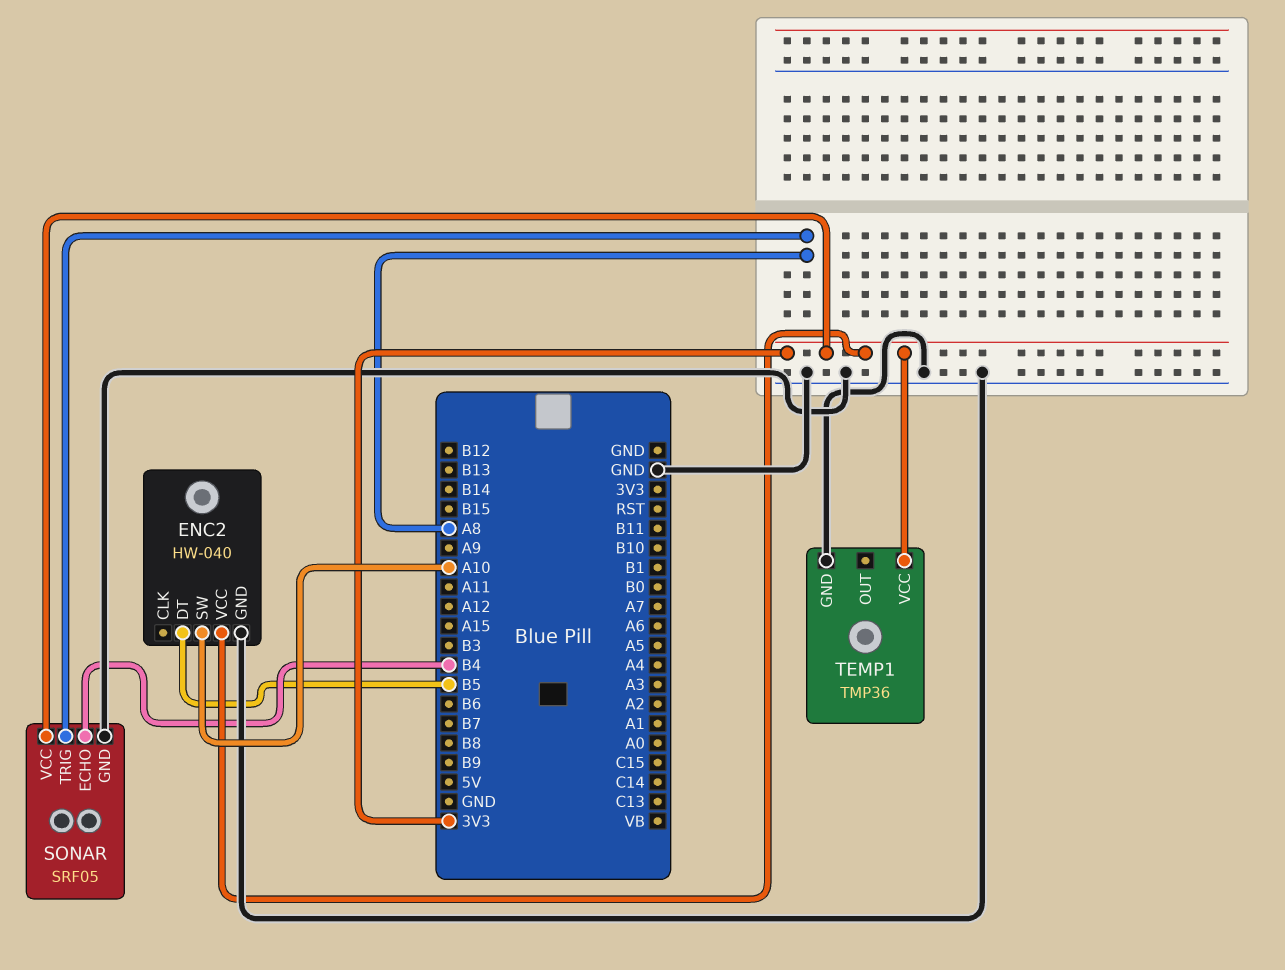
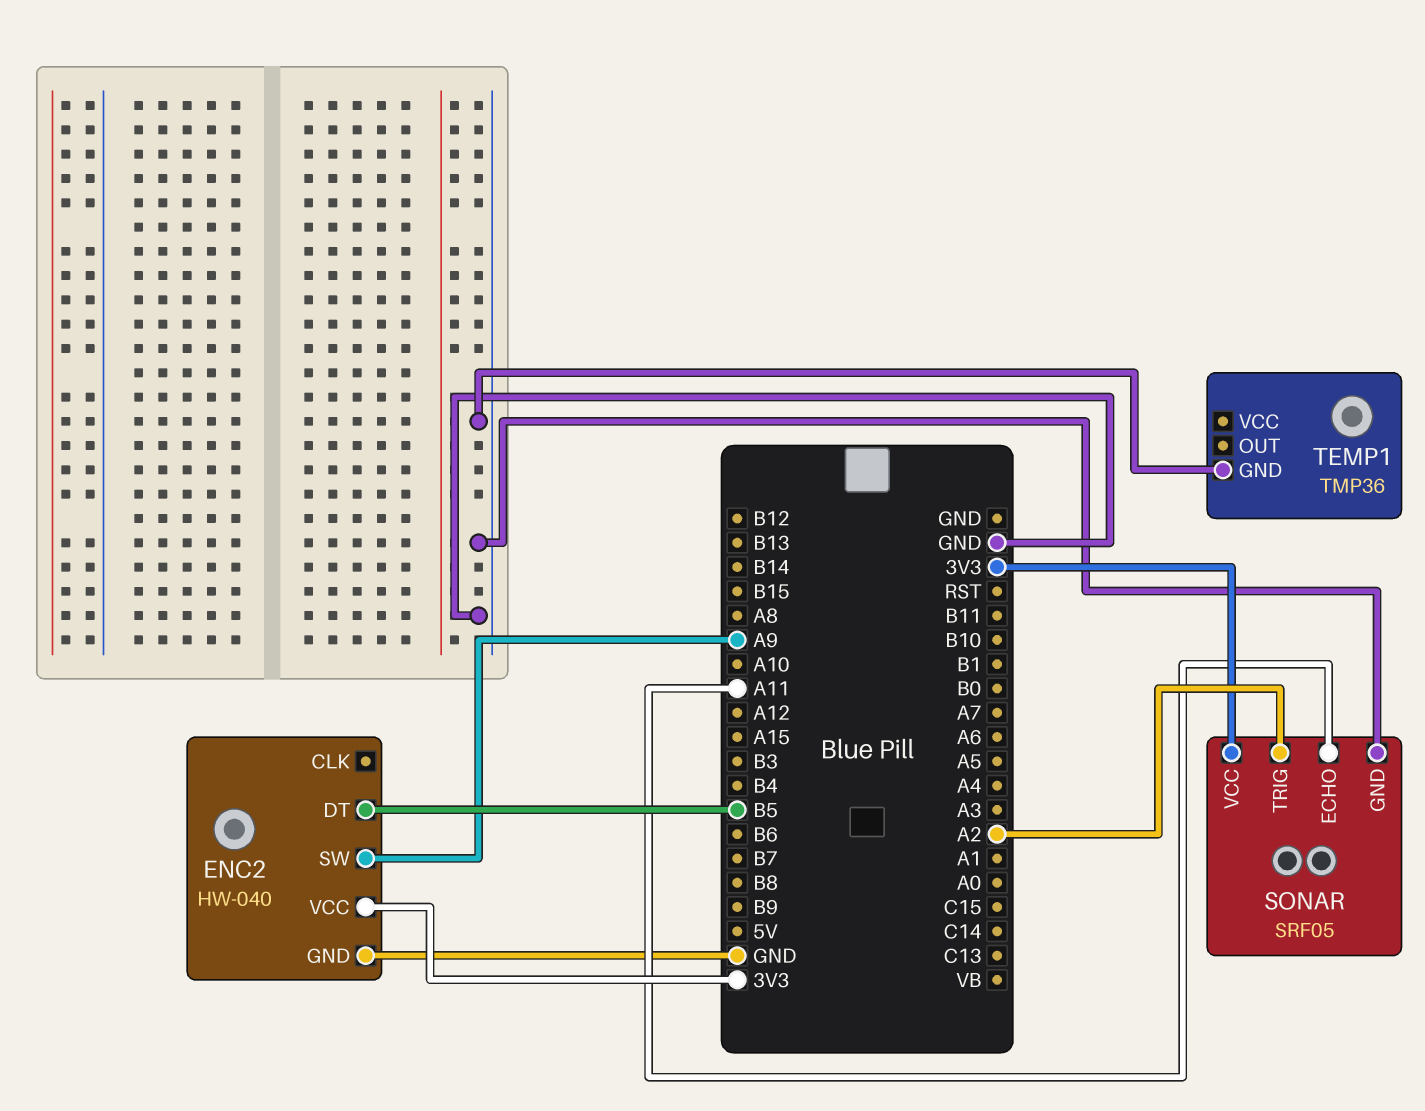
ENC2 pin SW: A10 -> A9
SONAR pin ECHO: B4 -> A11
SONAR pin TRIG: A8 -> A2
TEMP1 pin VCC: 3V3 -> none

